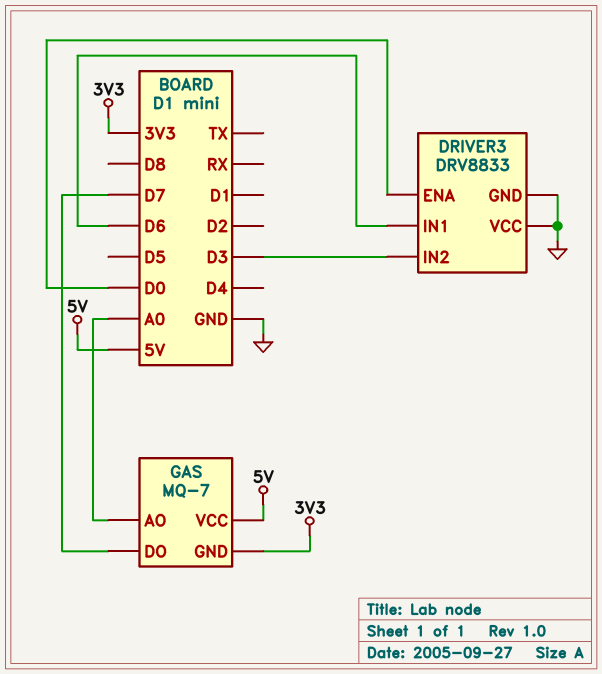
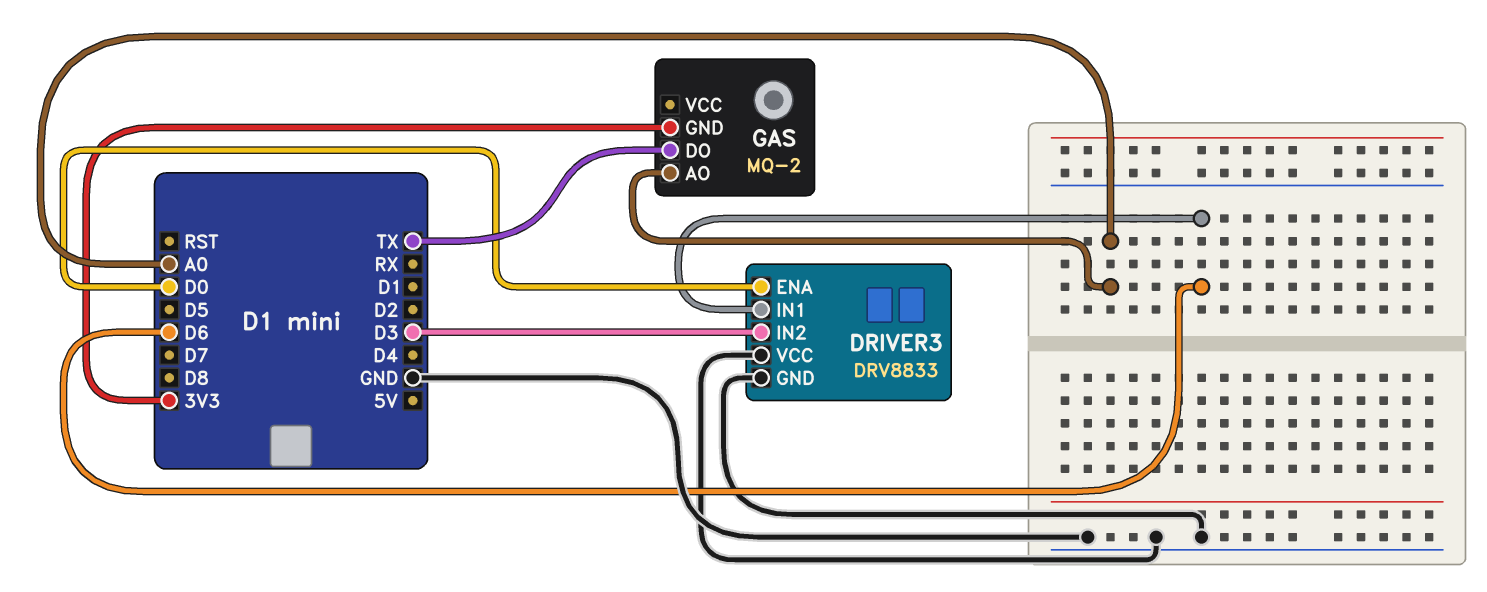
GAS: MQ-7 -> MQ-2
GAS pin DO: D7 -> TX
GAS pin VCC: 5V -> none

